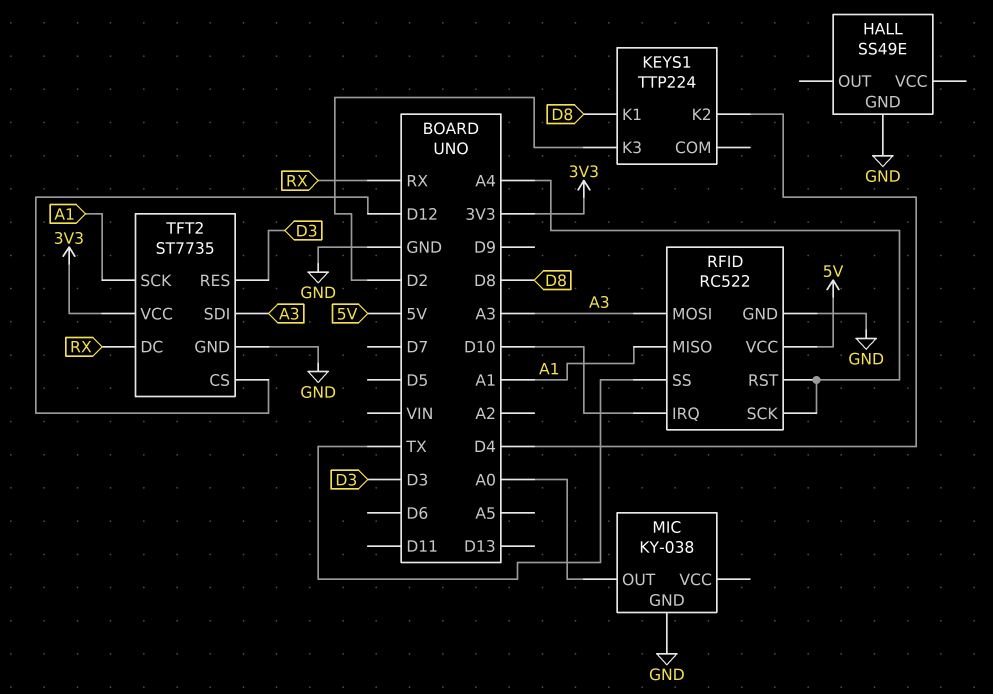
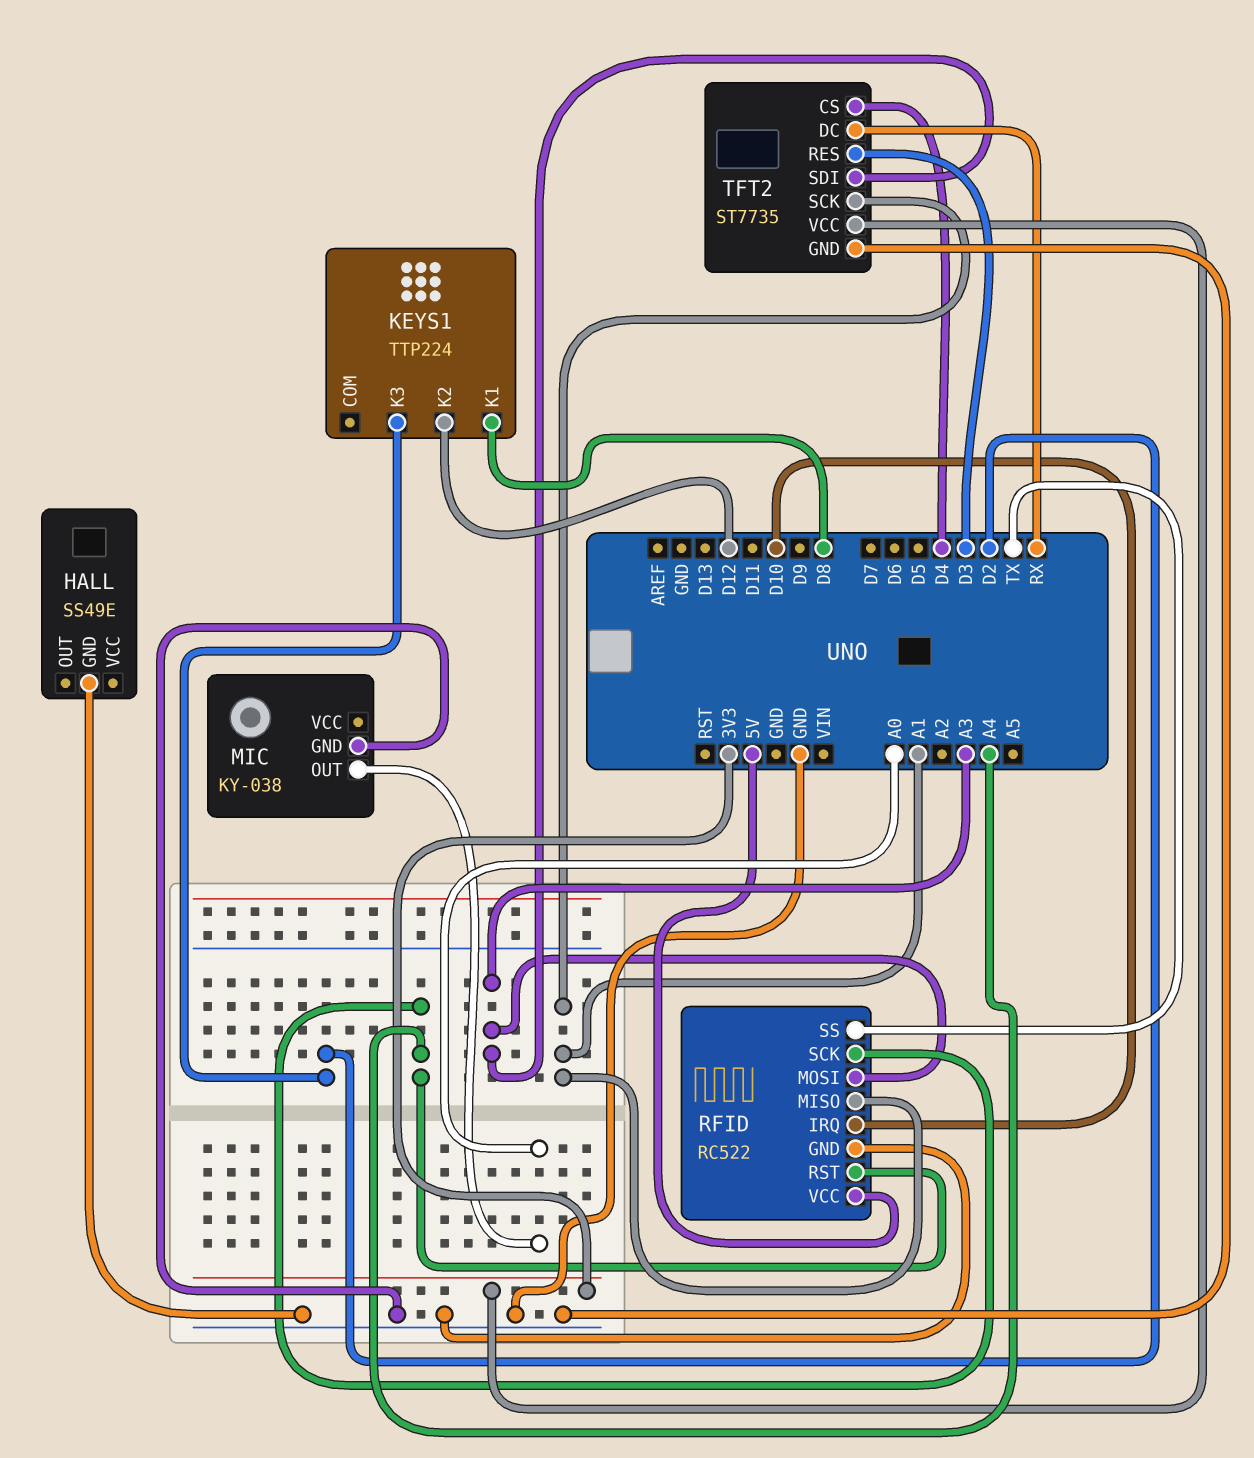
KEYS1 pin K2: D4 -> D12
TFT2 pin CS: D12 -> D4

